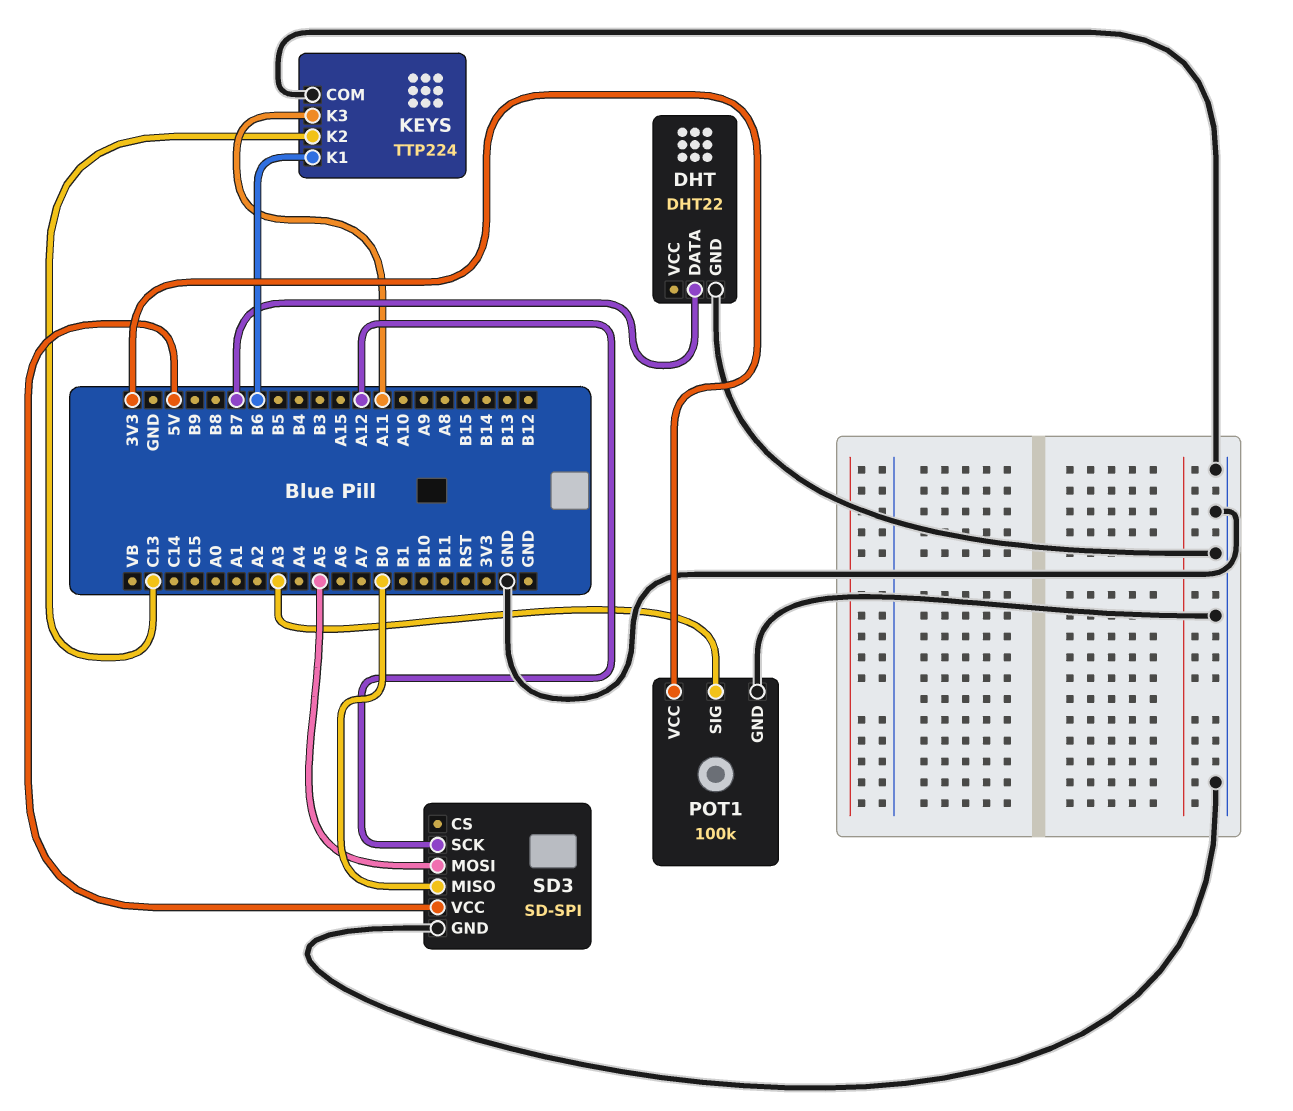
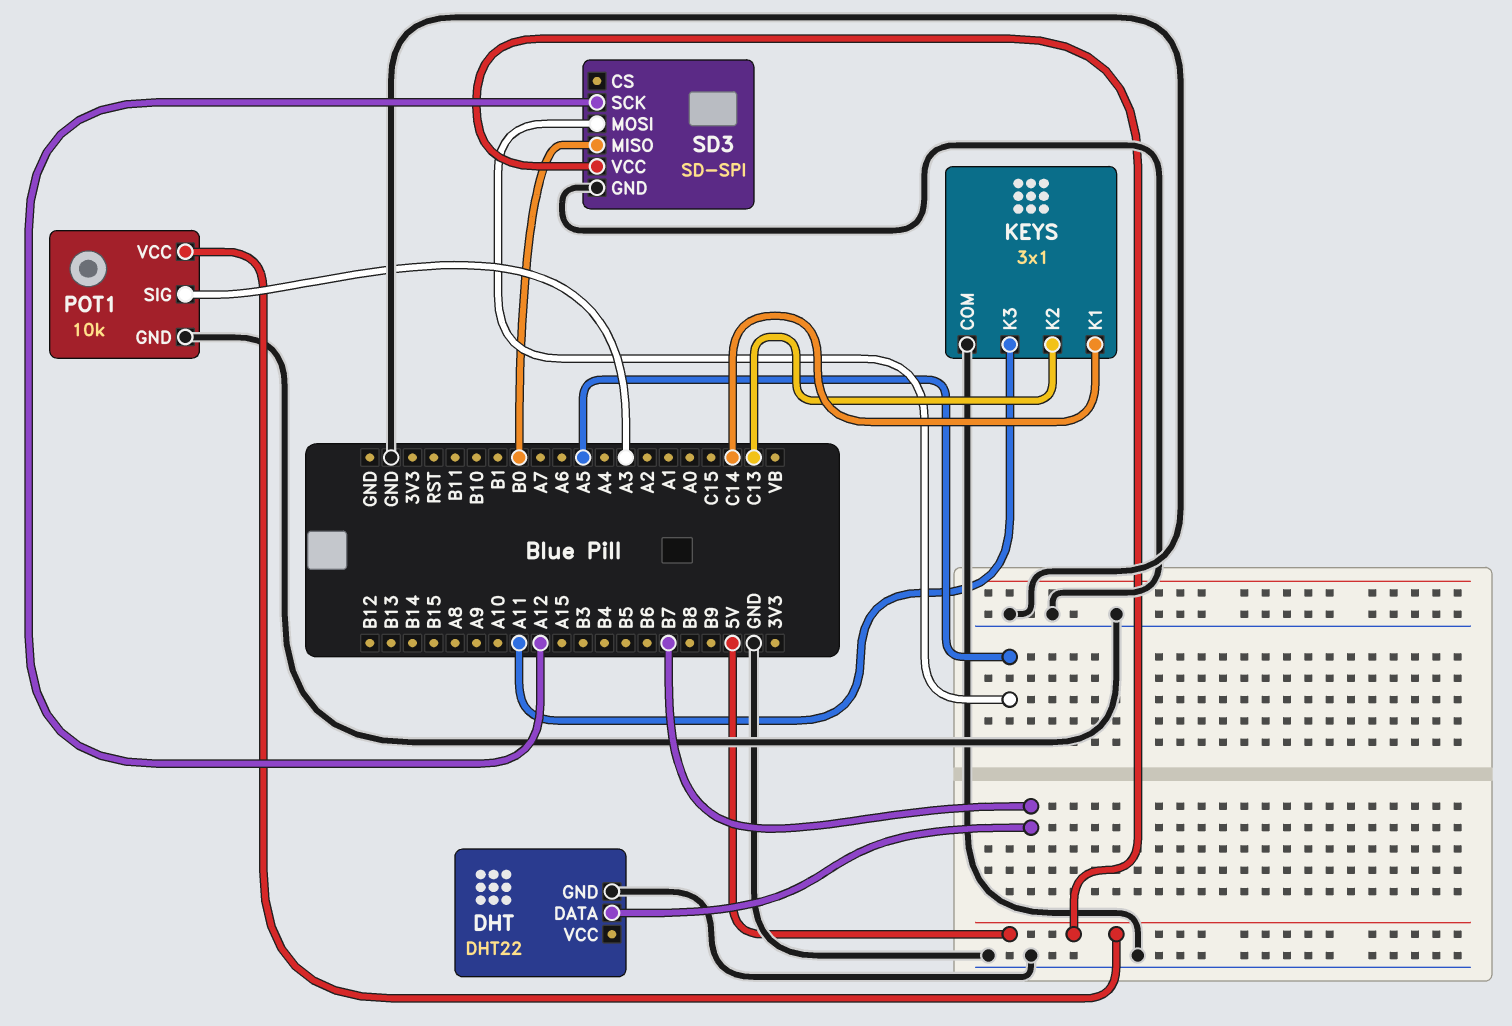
KEYS: TTP224 -> 3x1
KEYS pin K1: B6 -> C14
POT1: 100k -> 10k
POT1 pin VCC: 3V3 -> 5V

